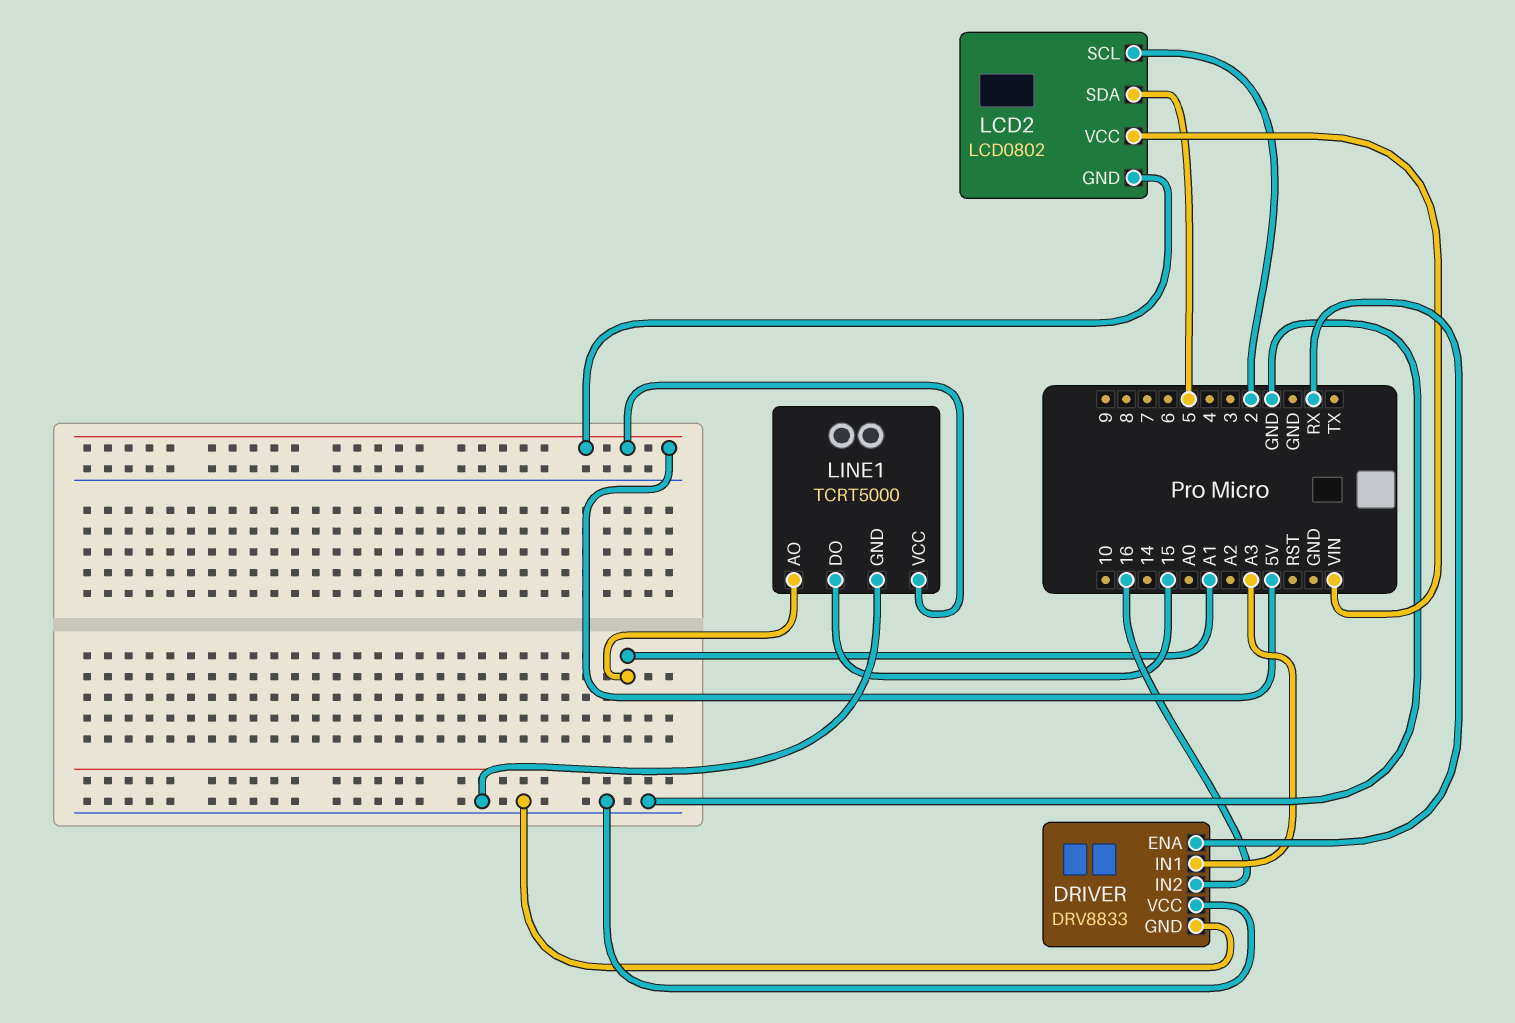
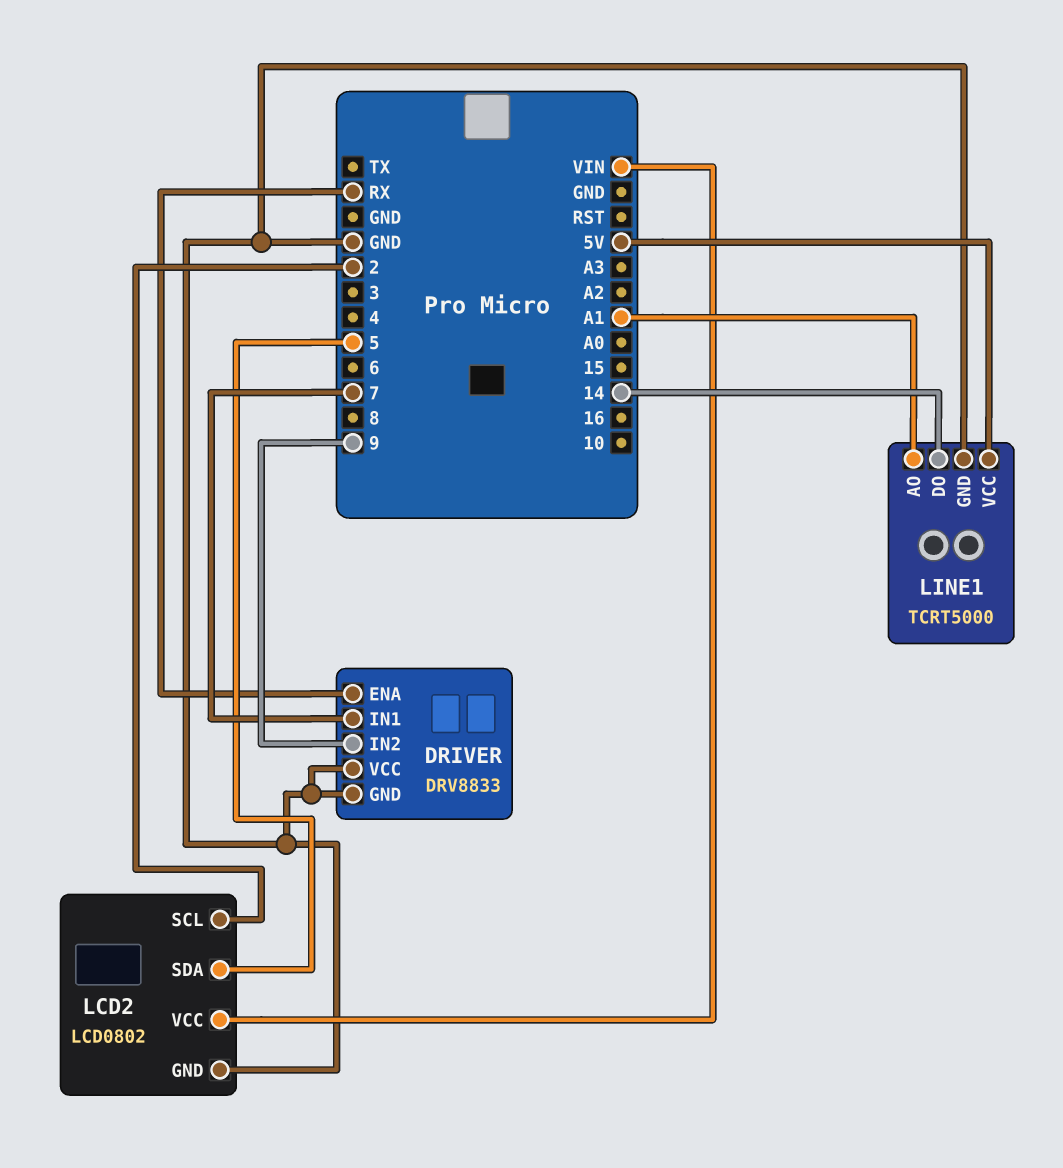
DRIVER pin IN1: A3 -> 7
DRIVER pin IN2: 16 -> 9
LCD2 pin GND: 5V -> GND
LINE1 pin DO: 15 -> 14

